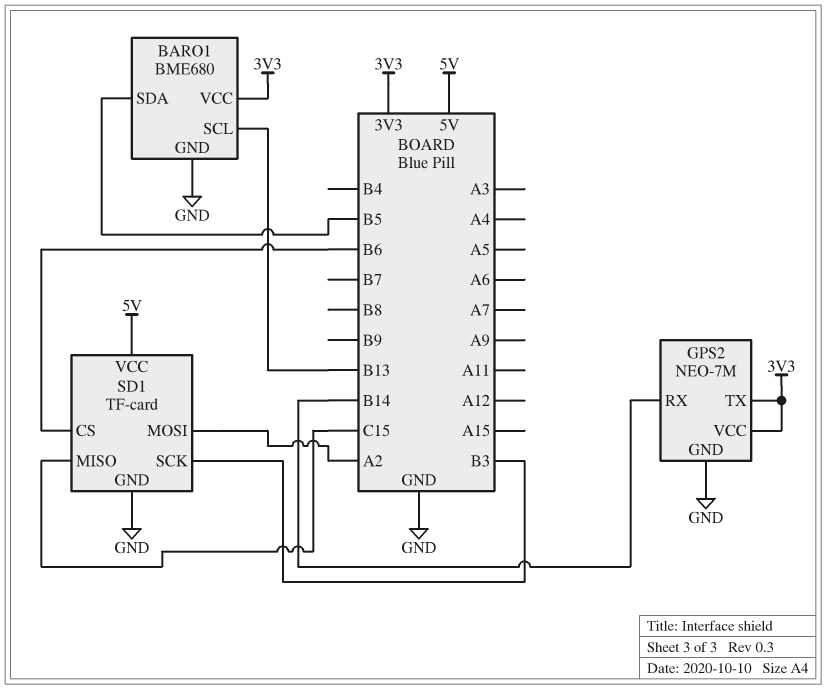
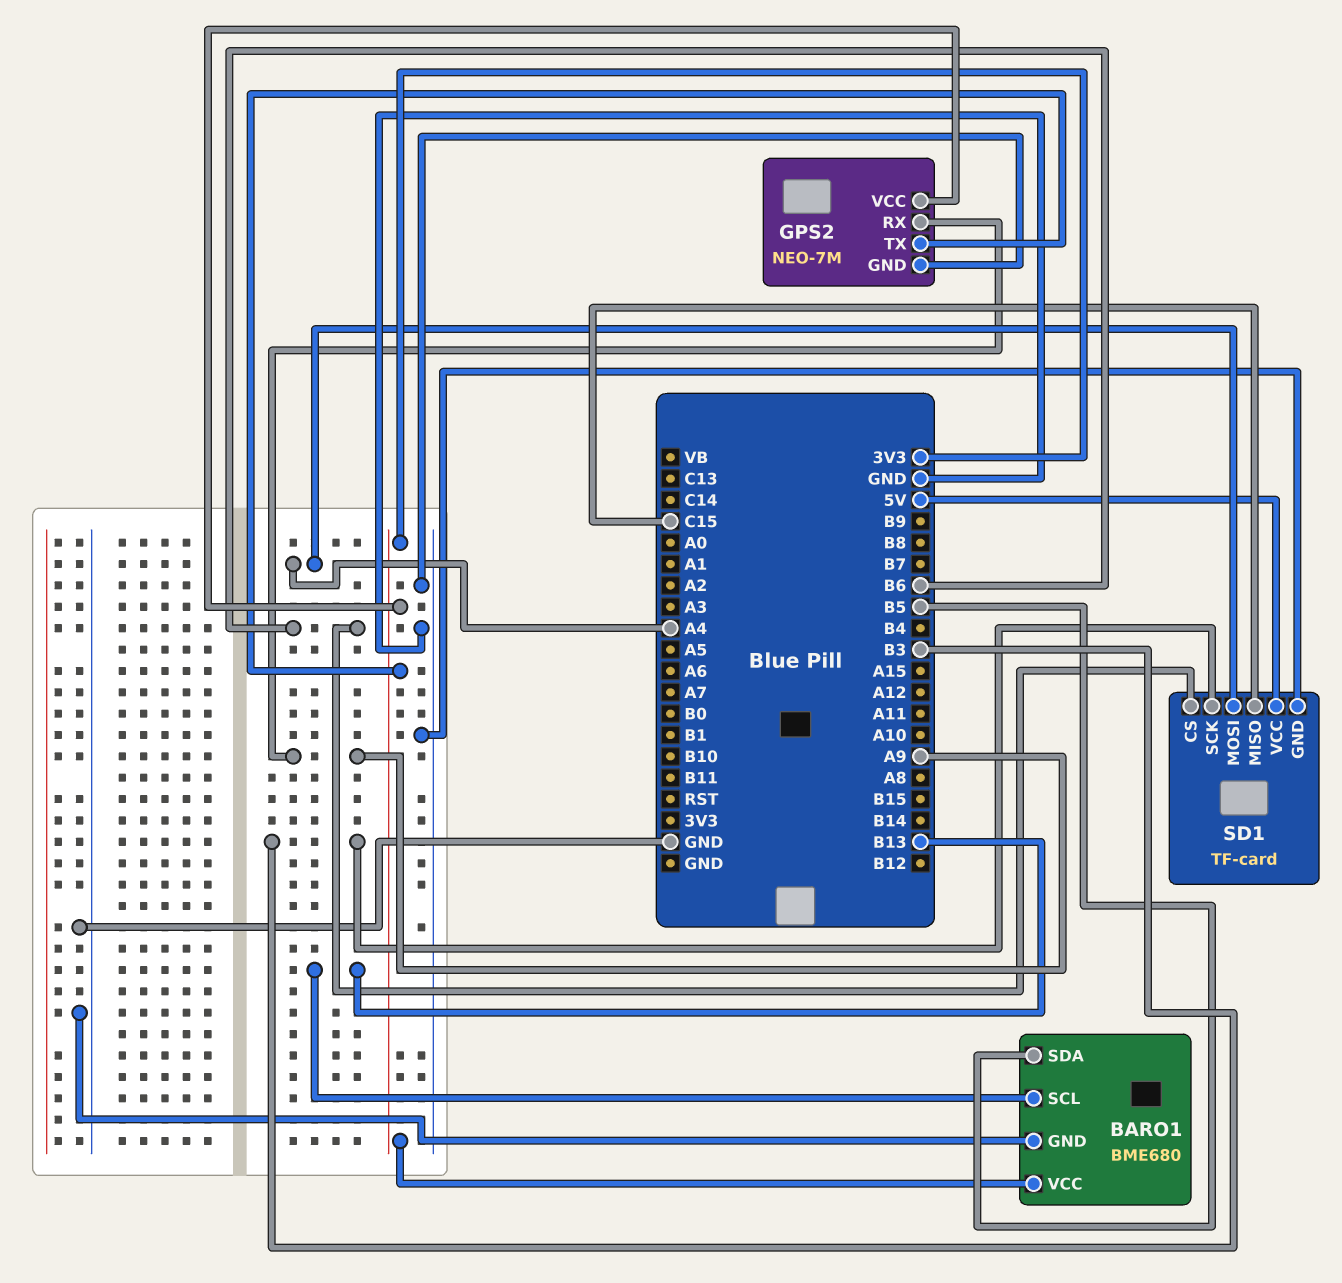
GPS2 pin RX: B14 -> A9
SD1 pin MOSI: A2 -> A4

